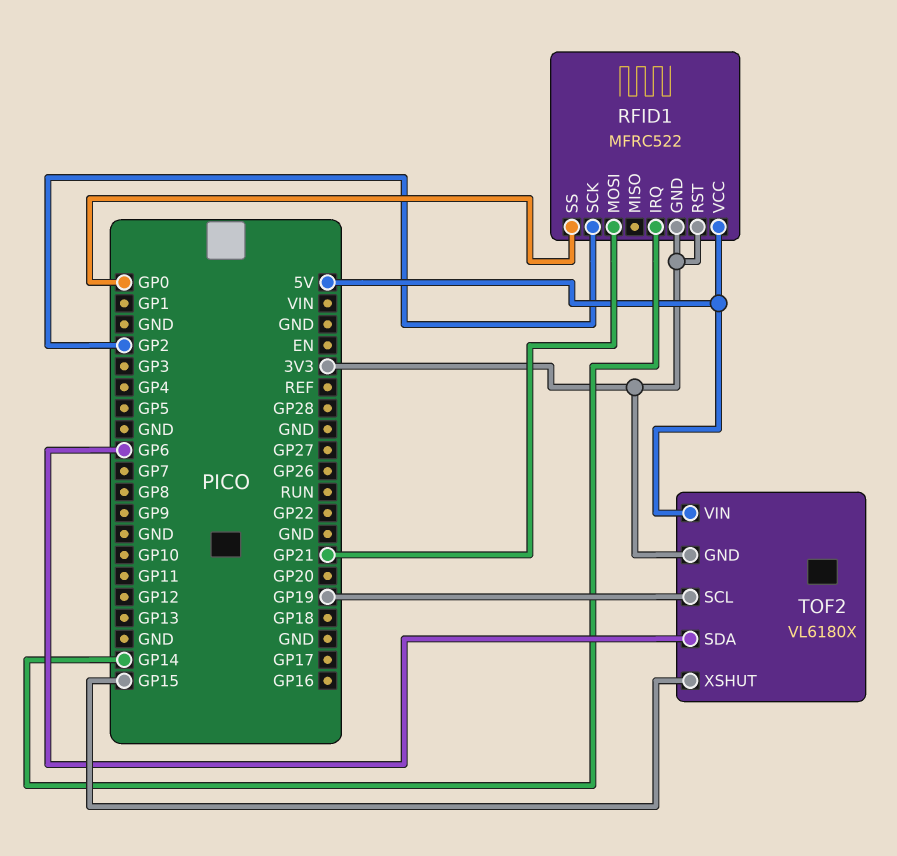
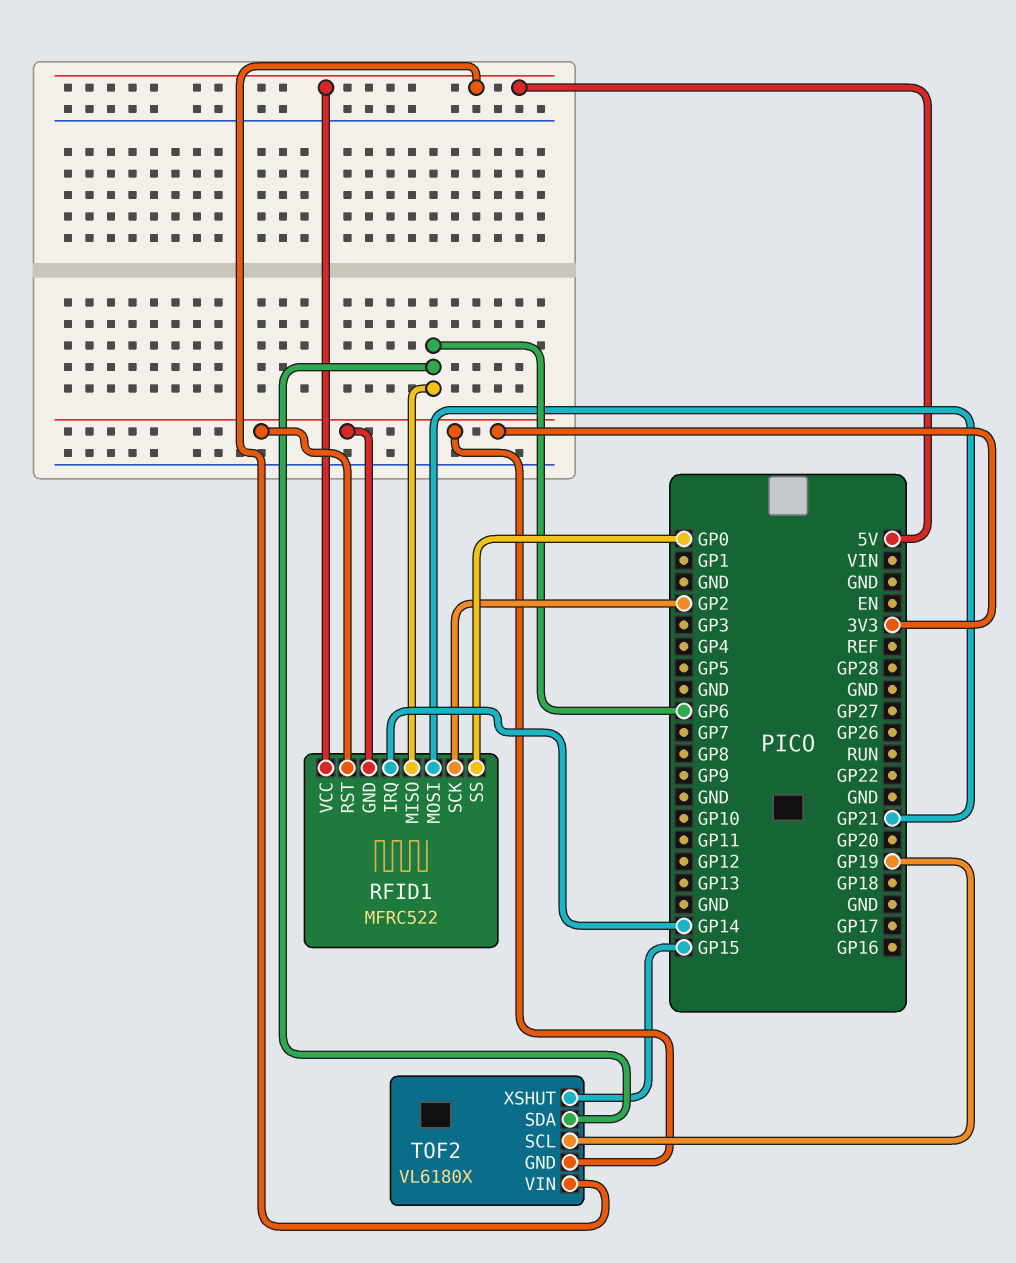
RFID1 pin MISO: none -> GP6

